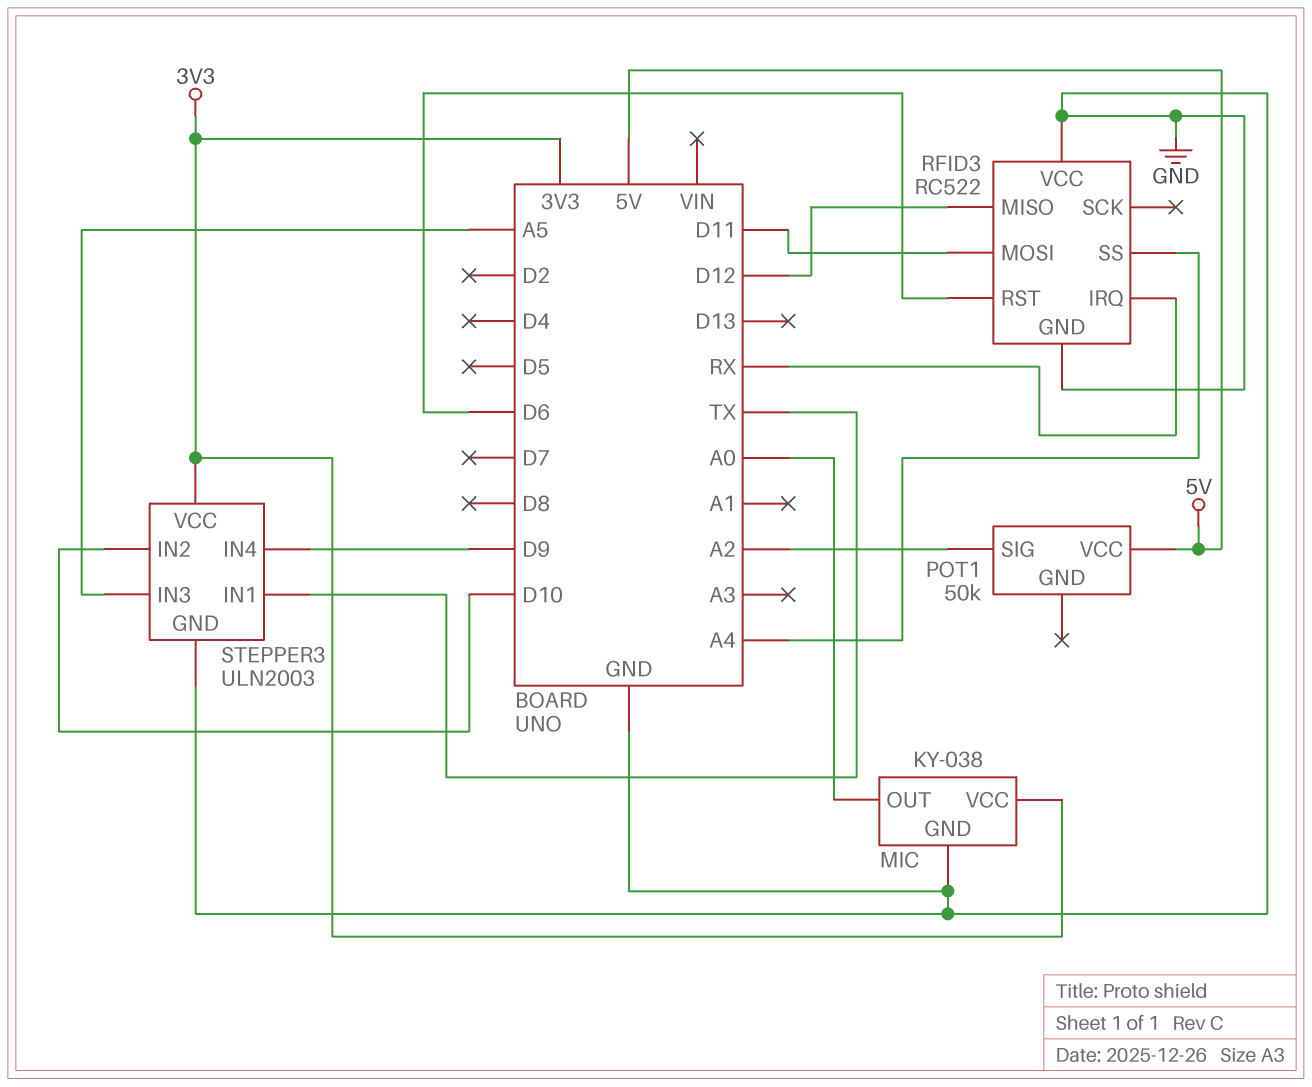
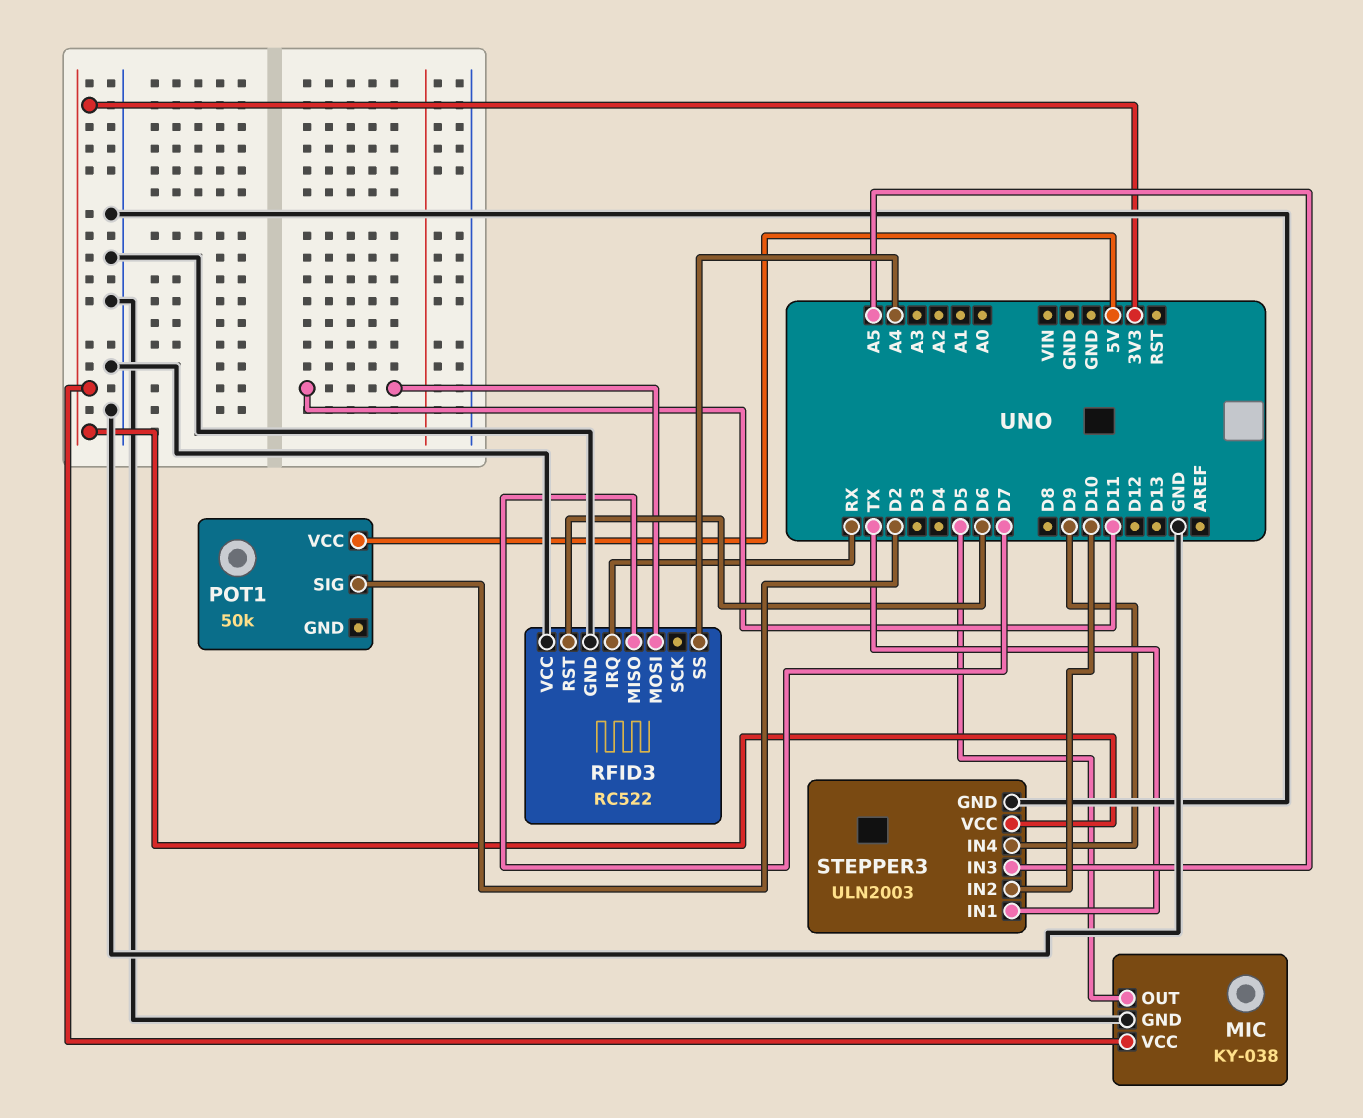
MIC pin OUT: A0 -> D5
POT1 pin SIG: A2 -> D2
RFID3 pin MISO: D12 -> D7

